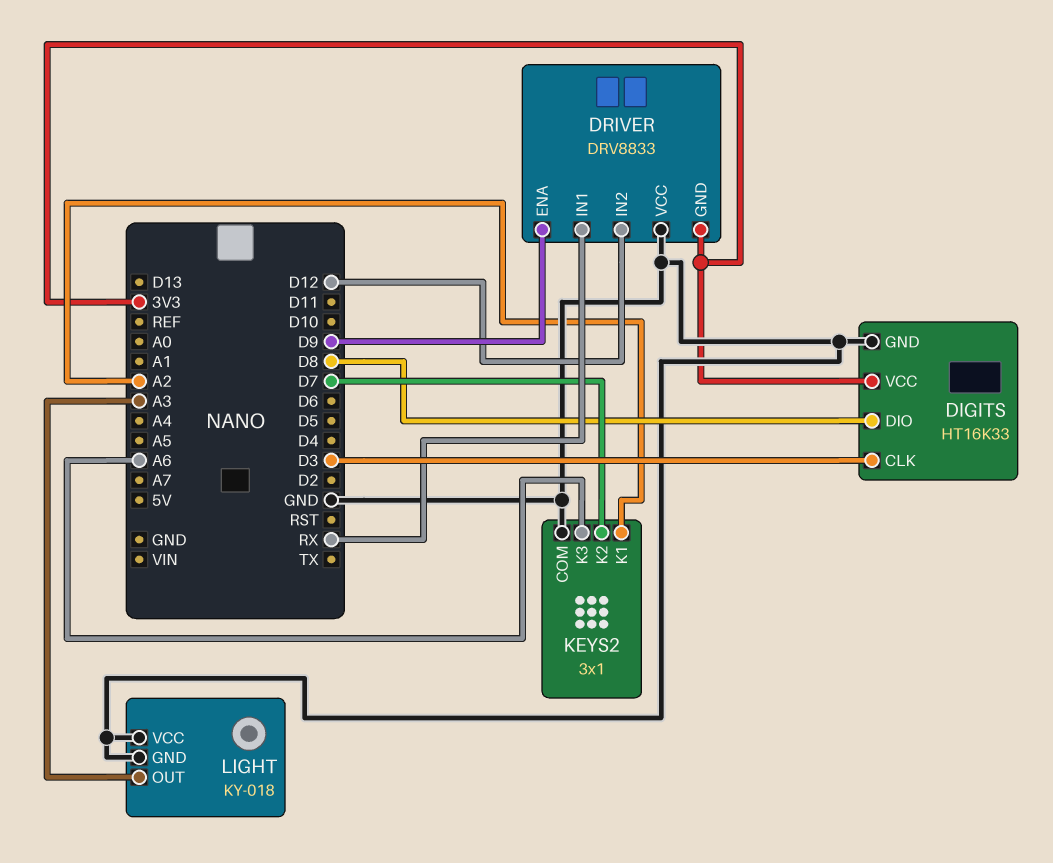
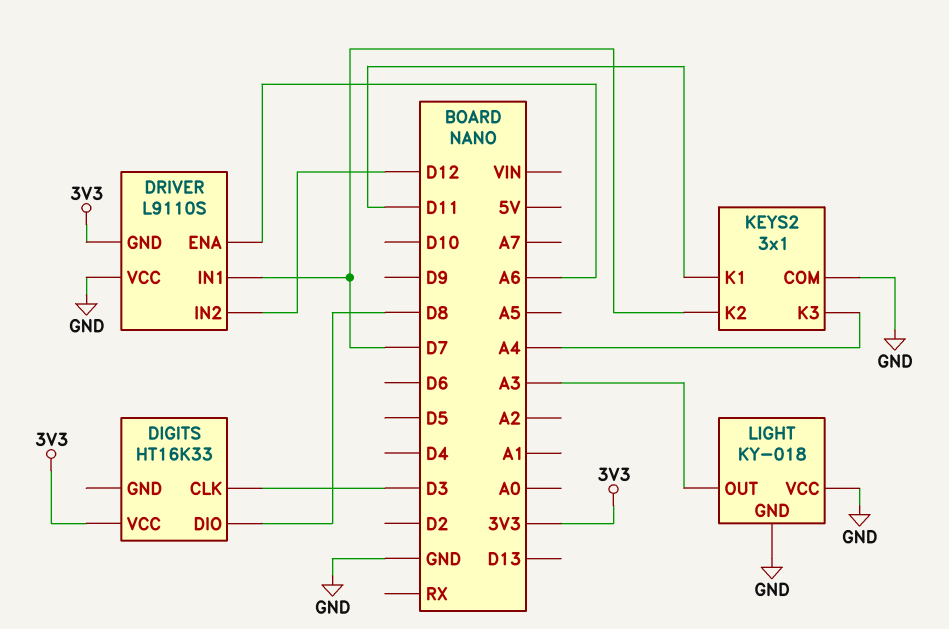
DIGITS pin GND: GND -> none
DRIVER: DRV8833 -> L9110S
DRIVER pin ENA: D9 -> A6
DRIVER pin IN1: RX -> D7
KEYS2 pin K1: A2 -> D11
KEYS2 pin K3: A6 -> A4

